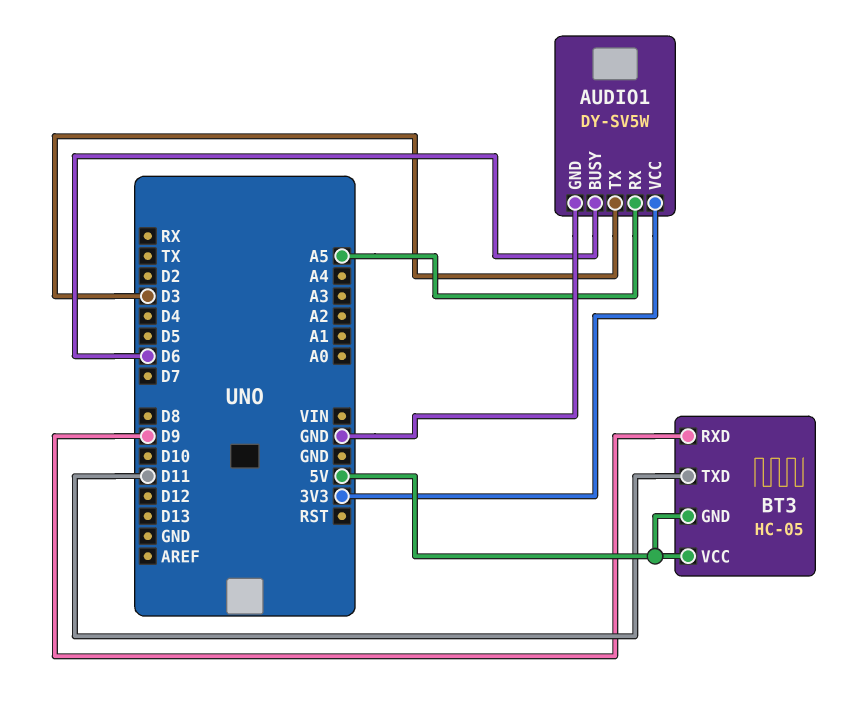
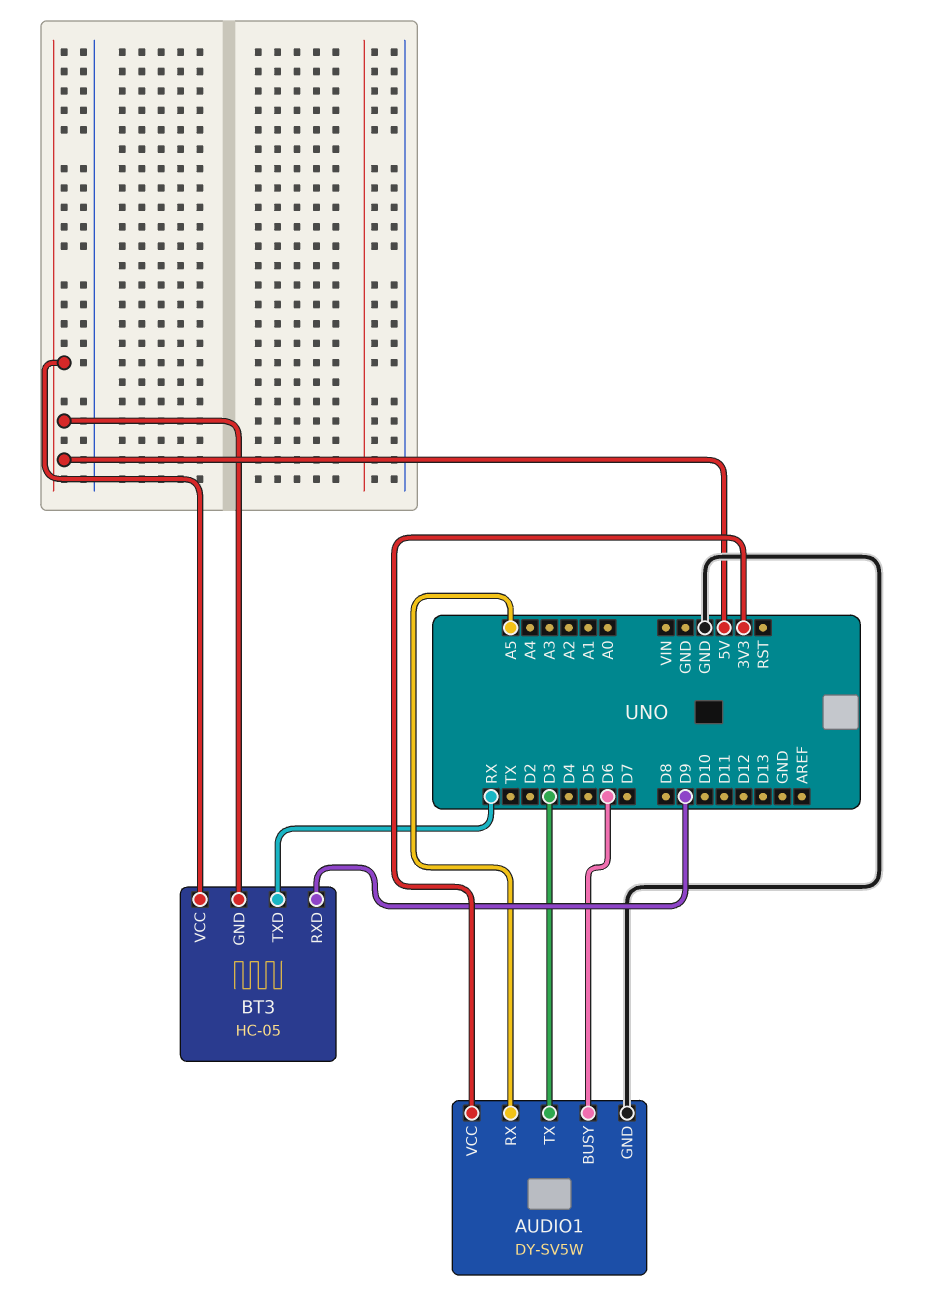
BT3 pin TXD: D11 -> RX

